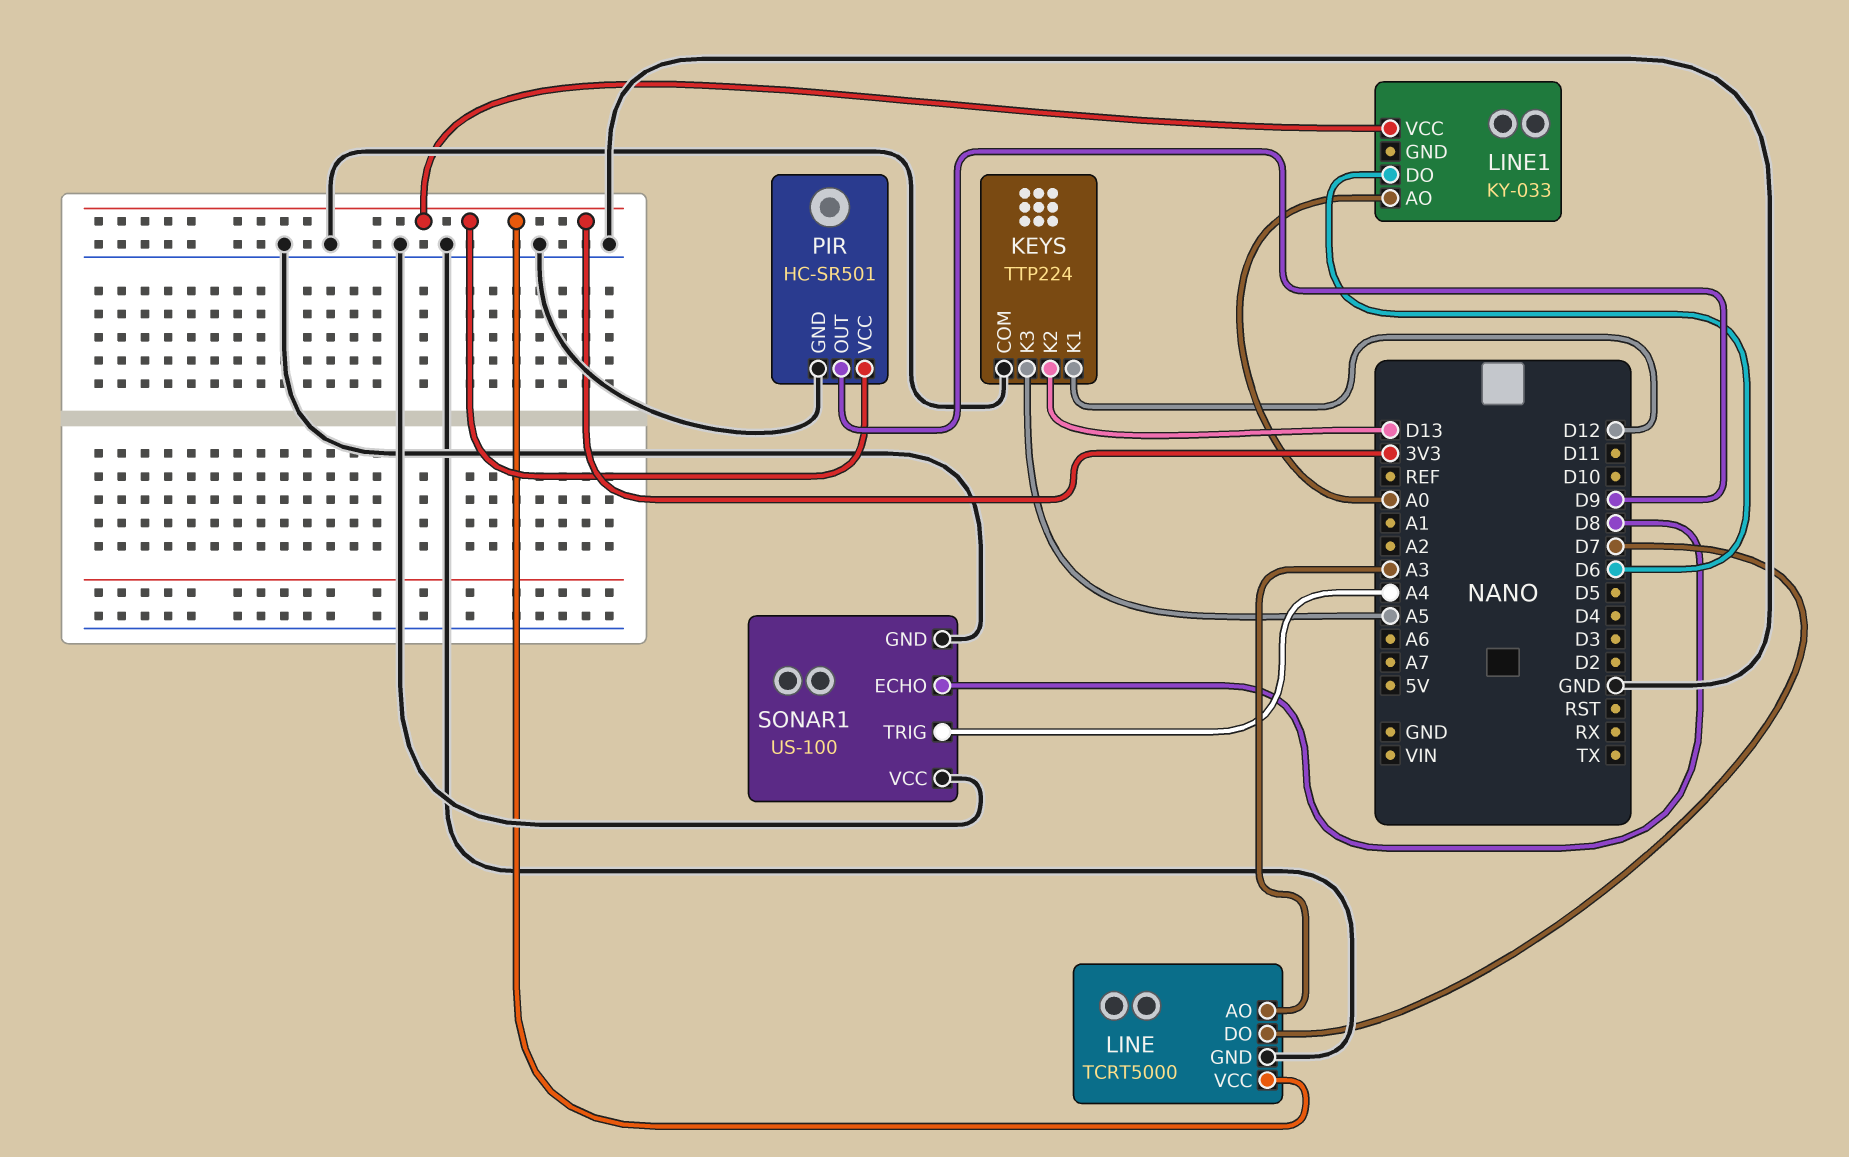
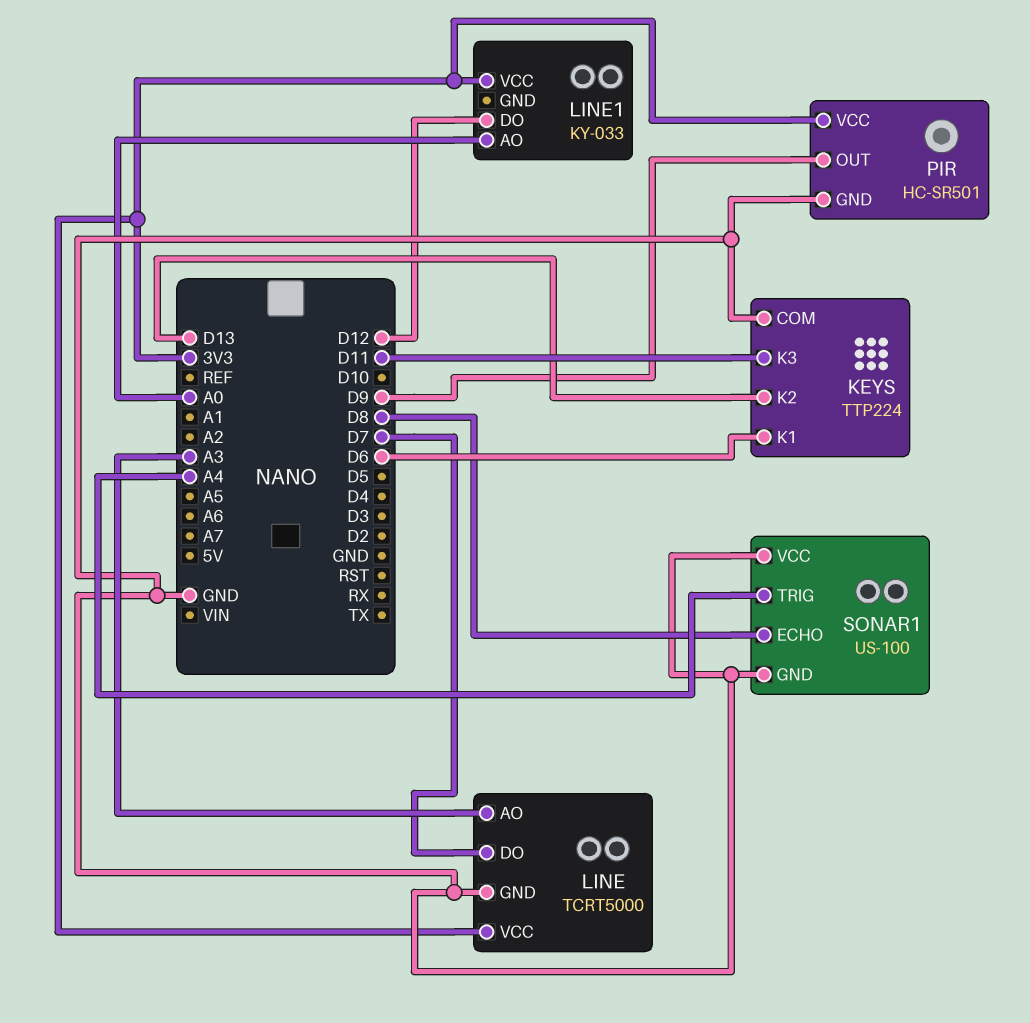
KEYS pin K1: D12 -> D6
KEYS pin K3: A5 -> D11
LINE1 pin DO: D6 -> D12

